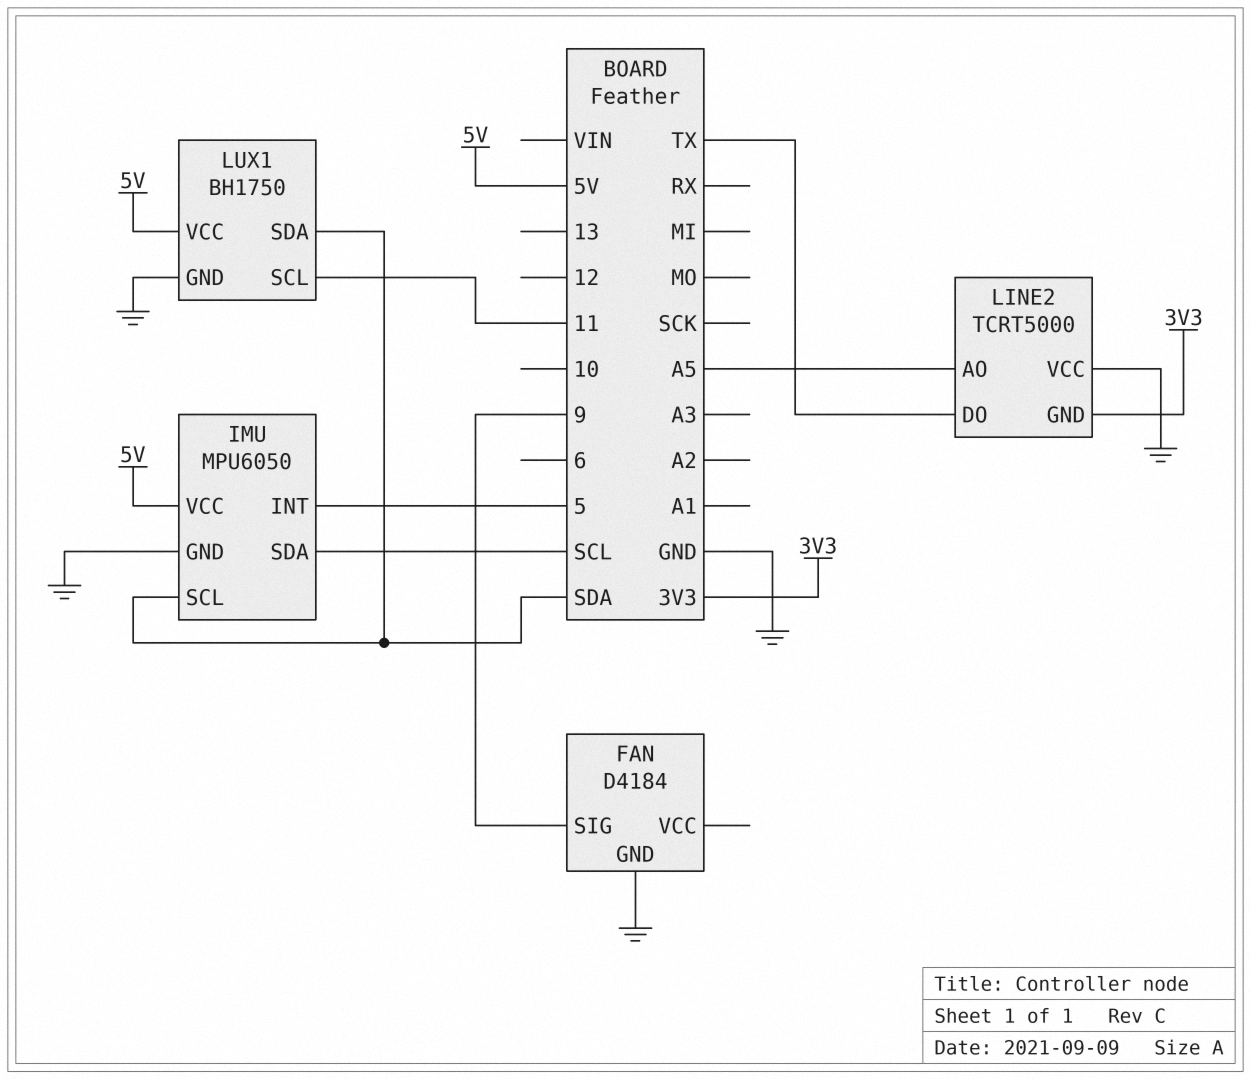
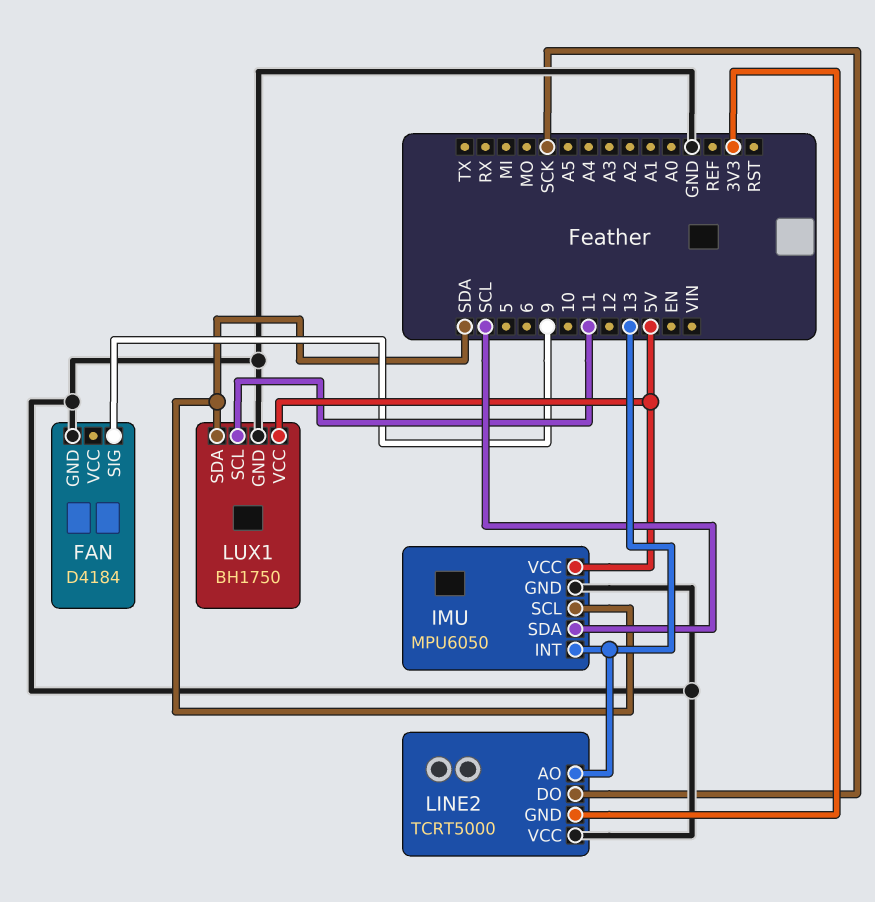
IMU pin INT: 5 -> 13
LINE2 pin AO: A5 -> 13
LINE2 pin DO: TX -> SCK

